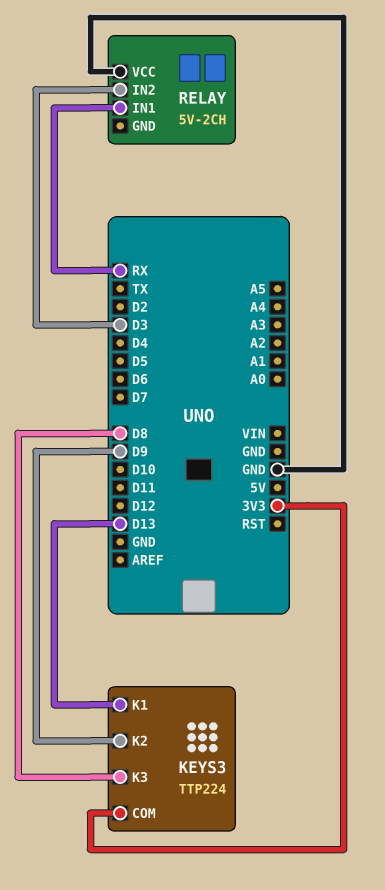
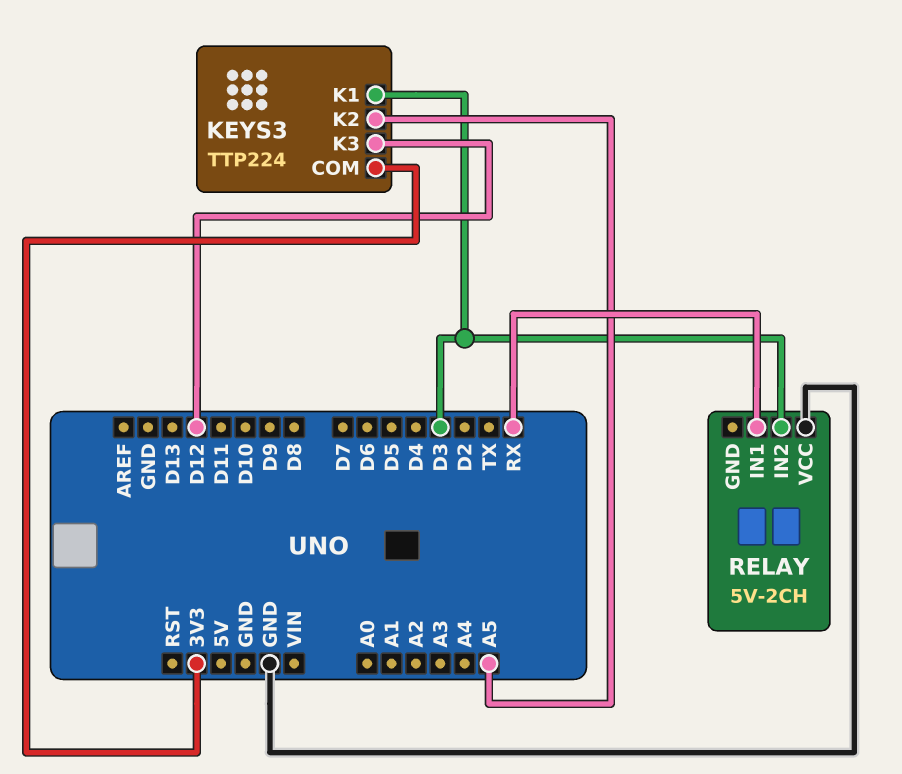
KEYS3 pin K1: D13 -> D3
KEYS3 pin K2: D9 -> A5
KEYS3 pin K3: D8 -> D12

